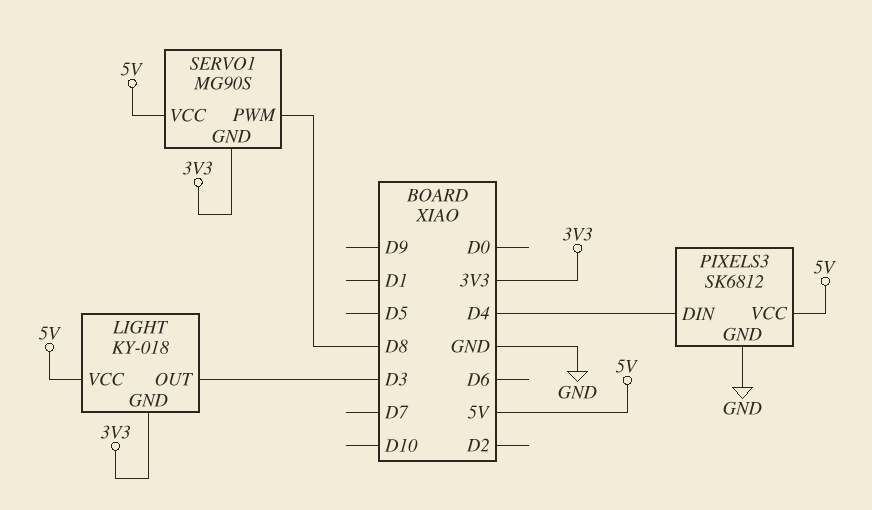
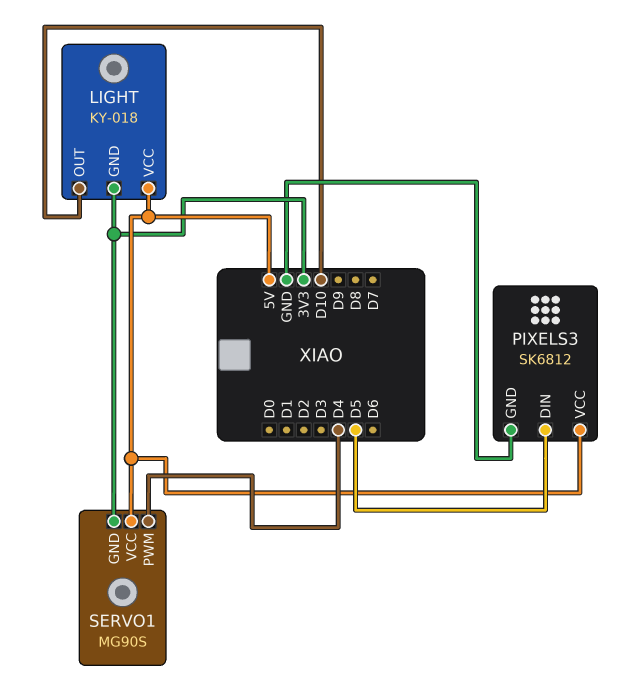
LIGHT pin OUT: D3 -> D10
PIXELS3 pin DIN: D4 -> D5
SERVO1 pin PWM: D8 -> D4

